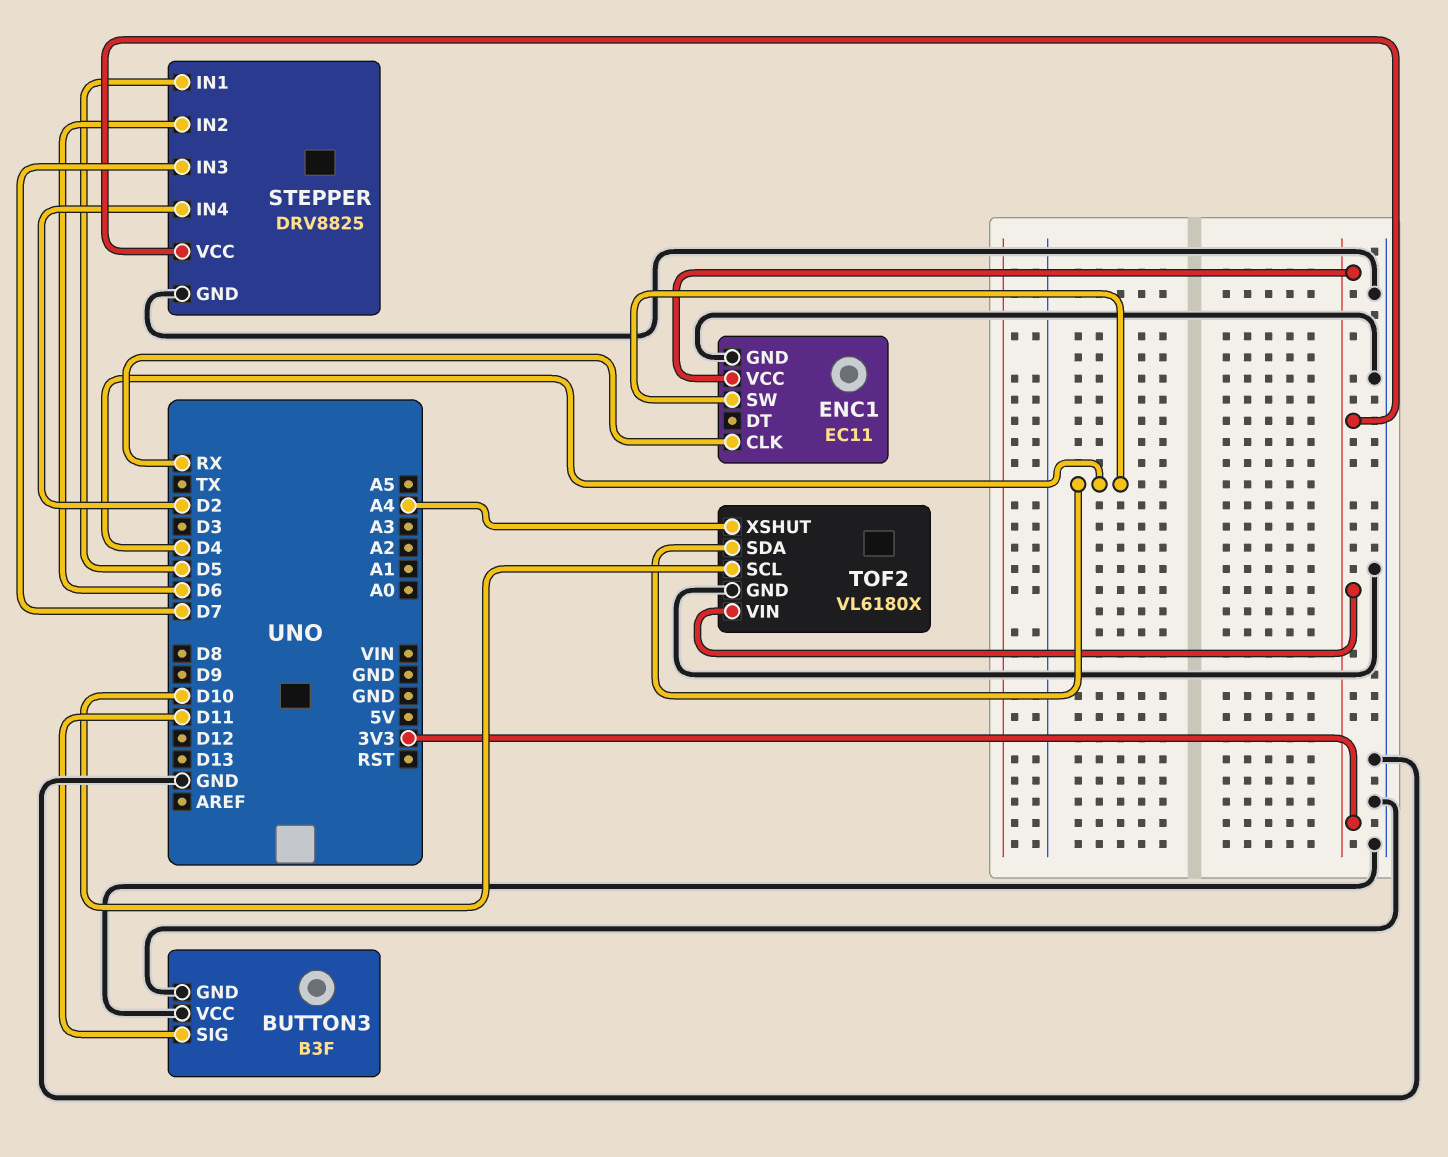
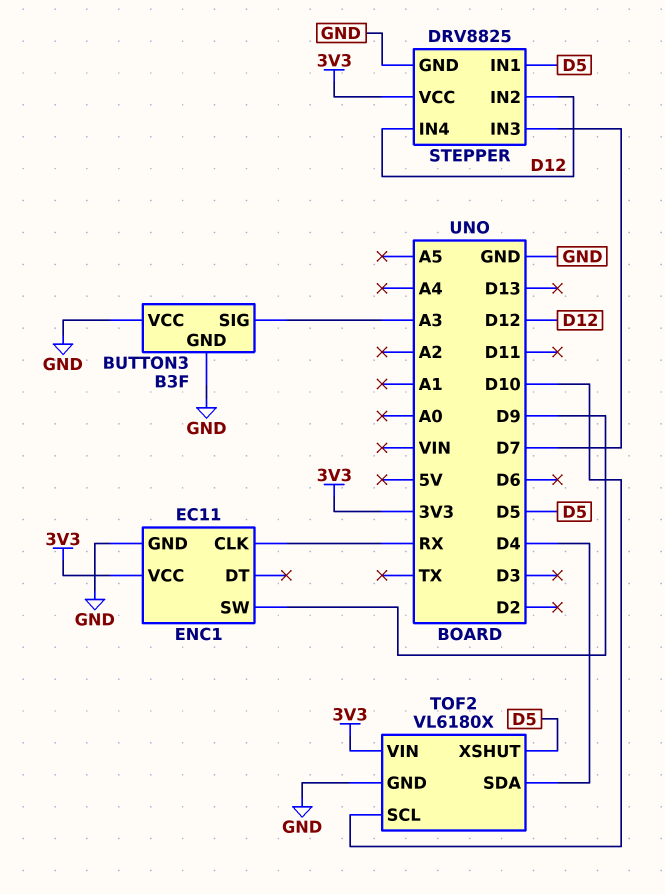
BUTTON3 pin SIG: D11 -> A3
ENC1 pin SW: D4 -> D9
STEPPER pin IN2: D6 -> D12
STEPPER pin IN4: D2 -> D12
TOF2 pin XSHUT: A4 -> D5

